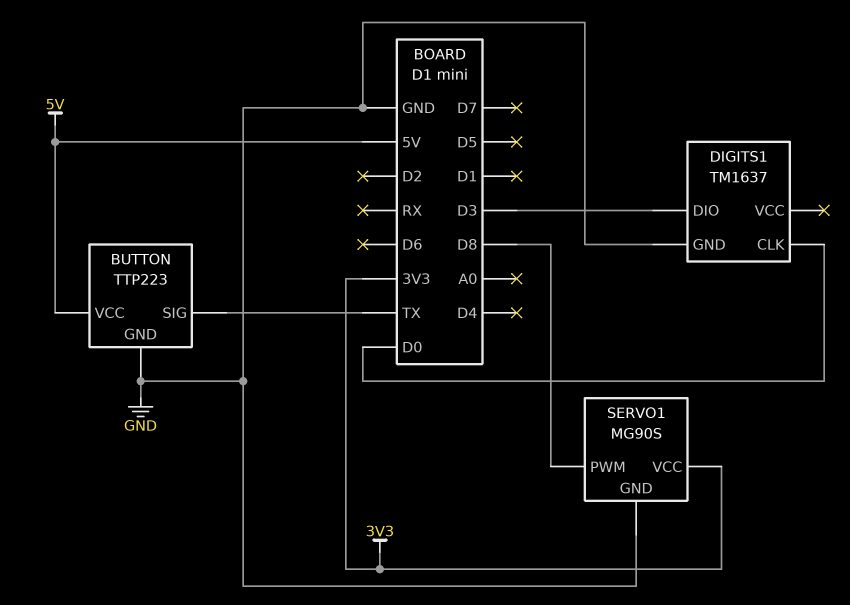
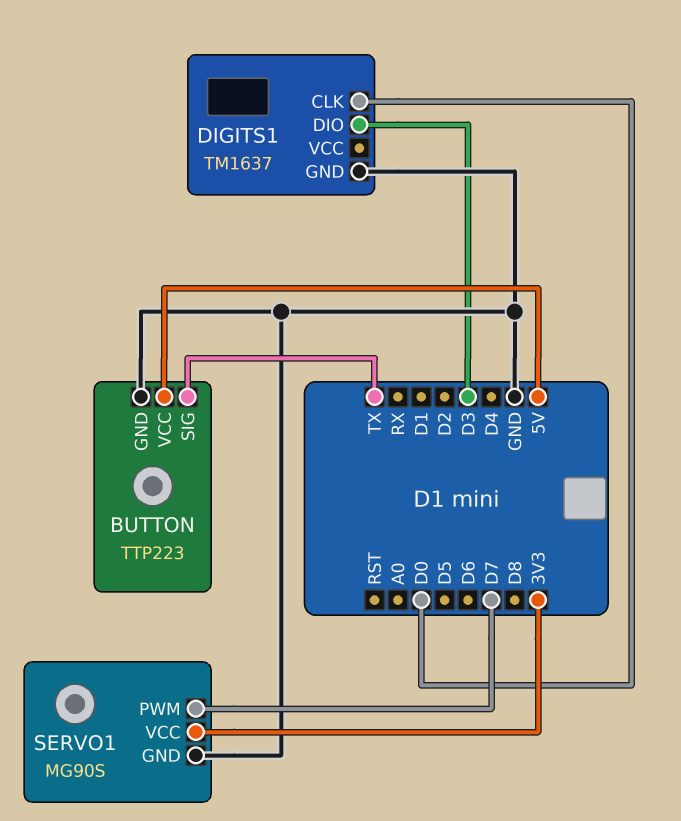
SERVO1 pin PWM: D8 -> D7

